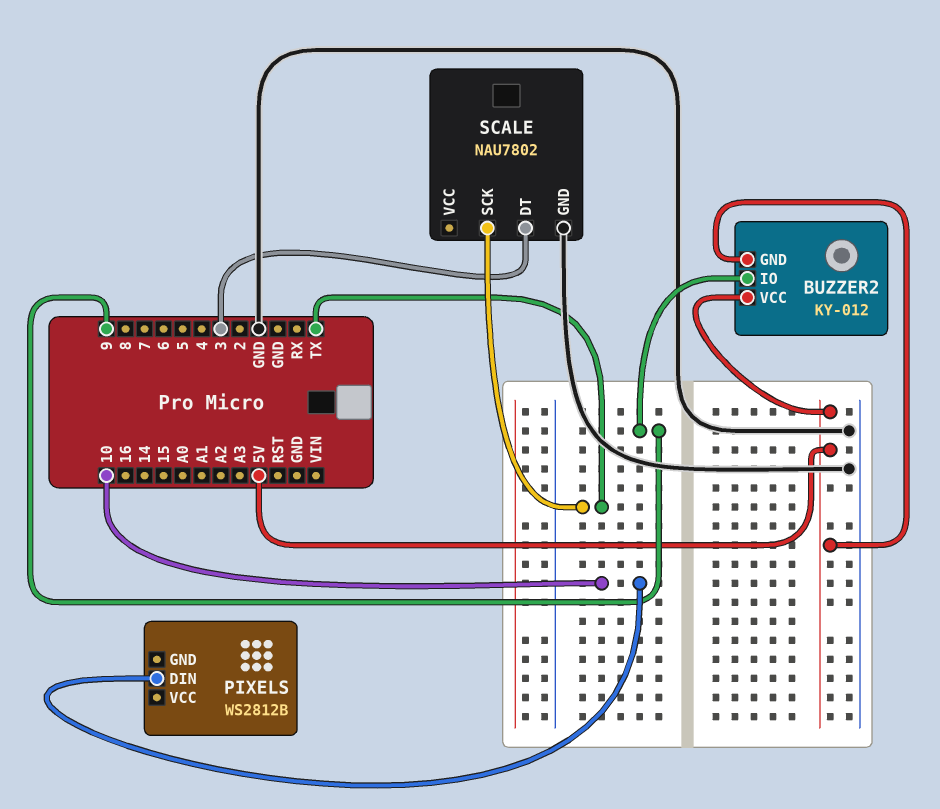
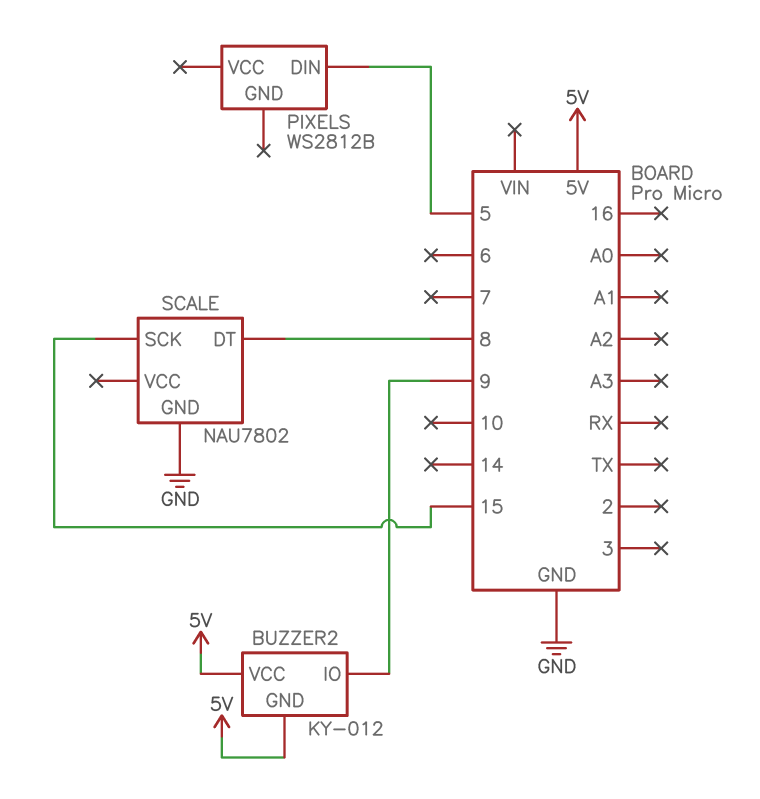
PIXELS pin DIN: 10 -> 5
SCALE pin DT: 3 -> 8
SCALE pin SCK: TX -> 15

